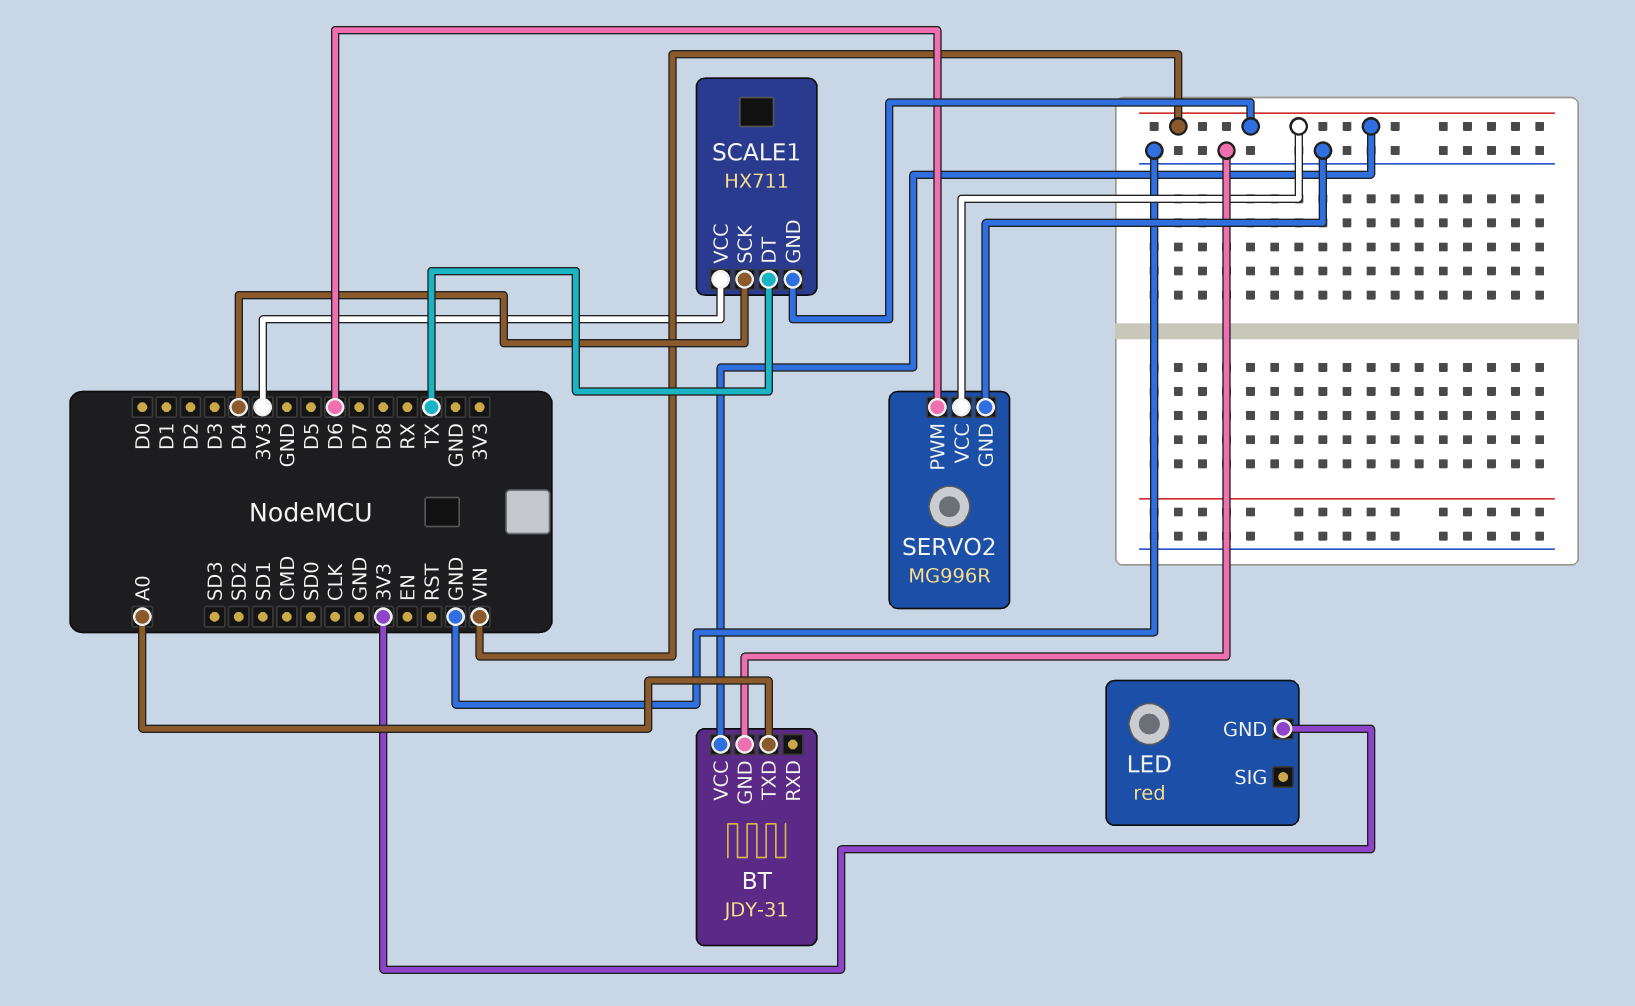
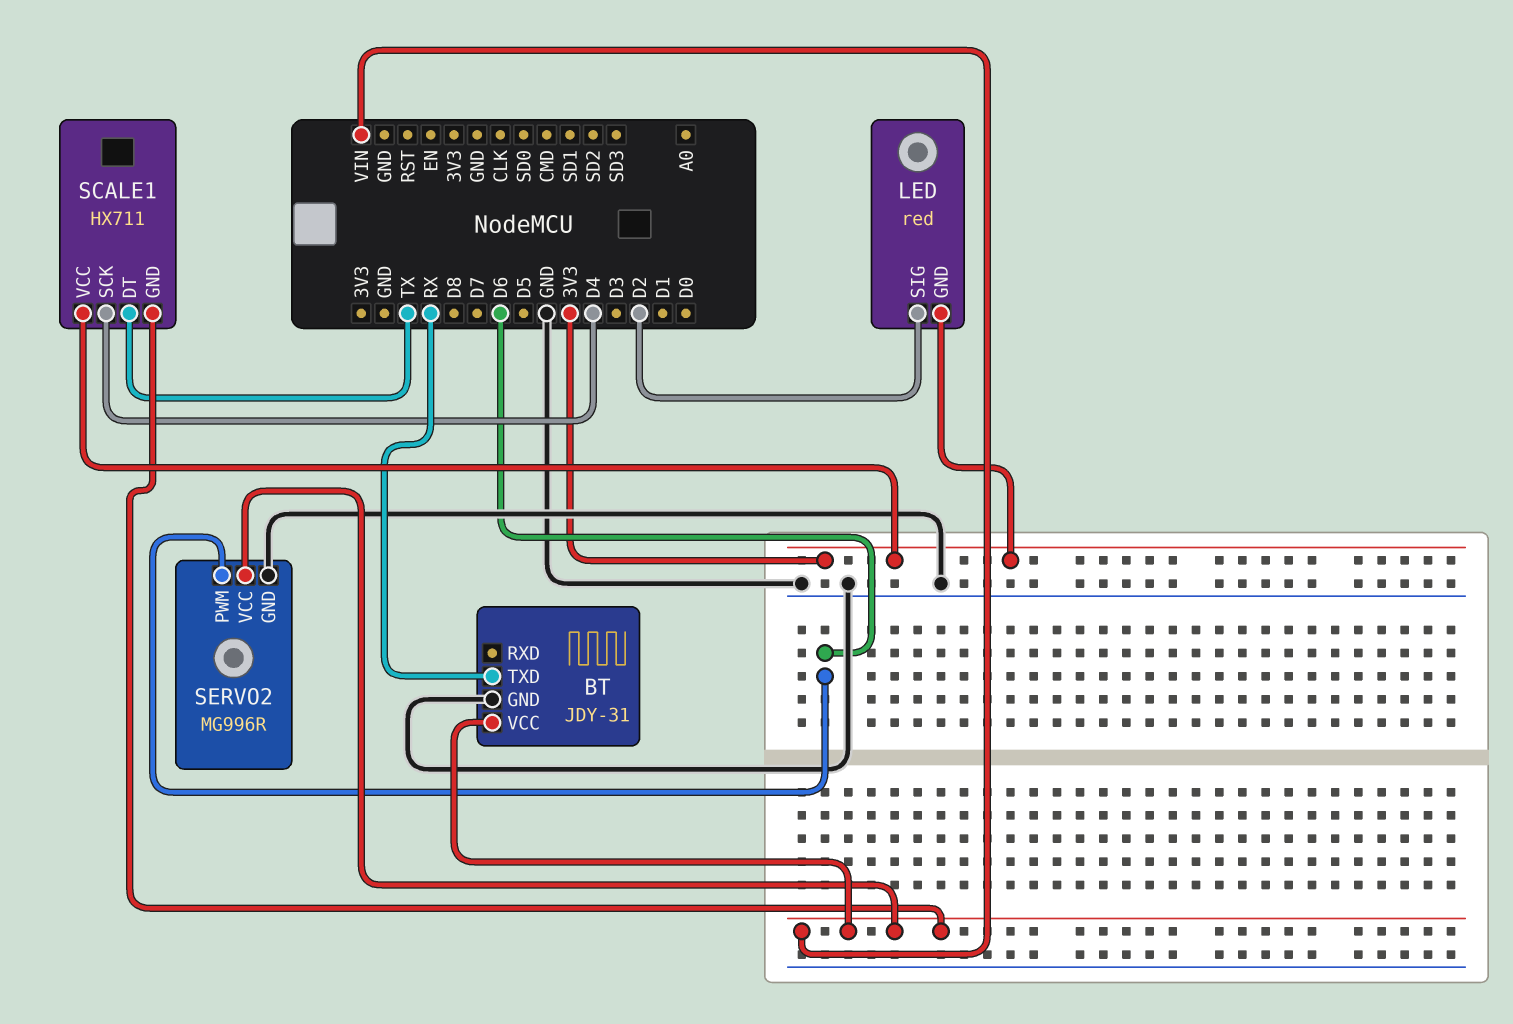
BT pin TXD: A0 -> RX
LED pin SIG: none -> D2

